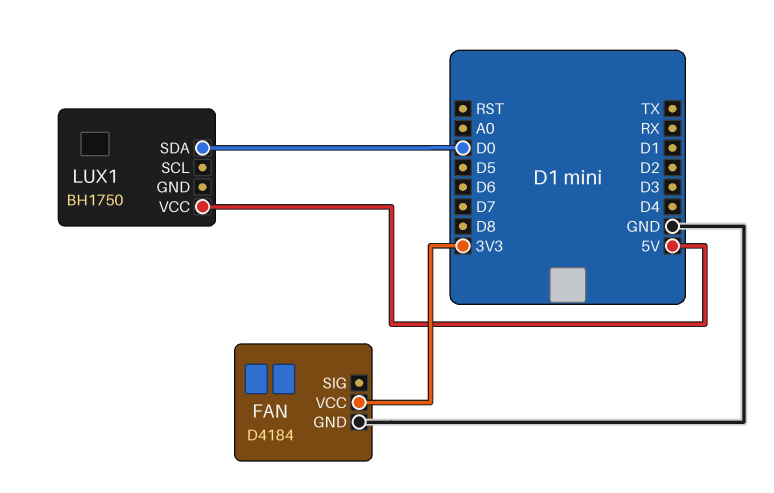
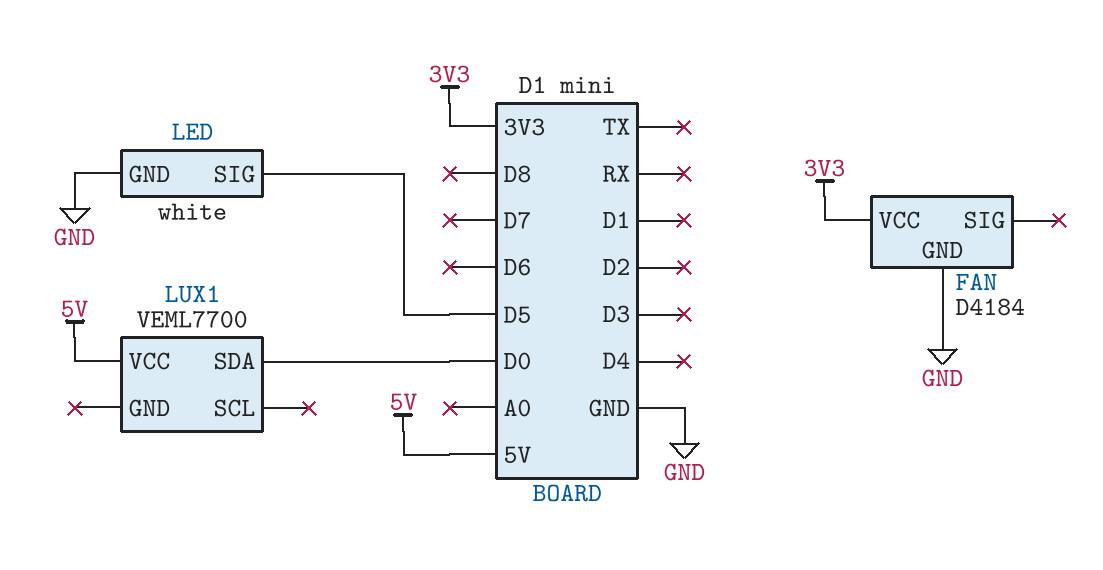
LED: none -> white
LED pin GND: none -> GND
LED pin SIG: none -> D5
LUX1: BH1750 -> VEML7700

